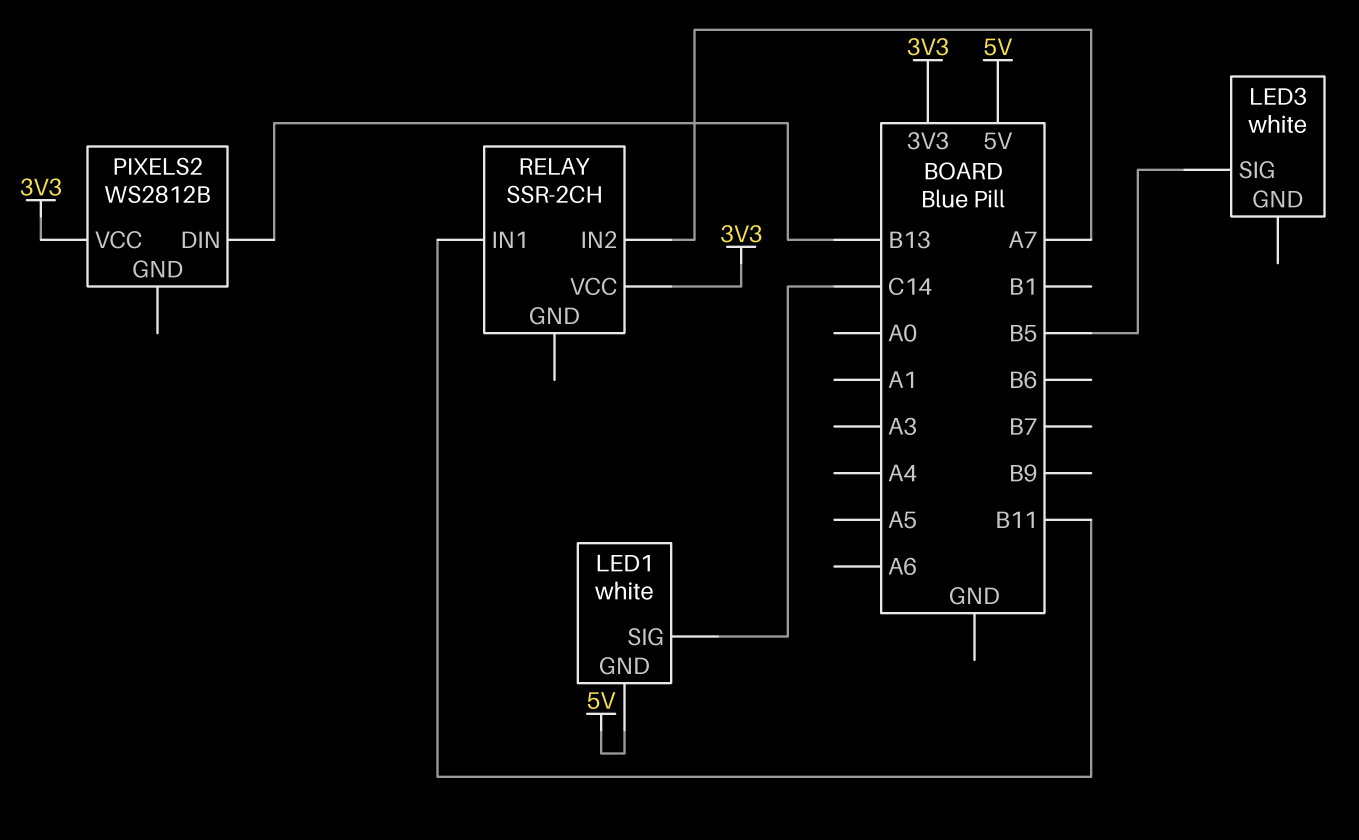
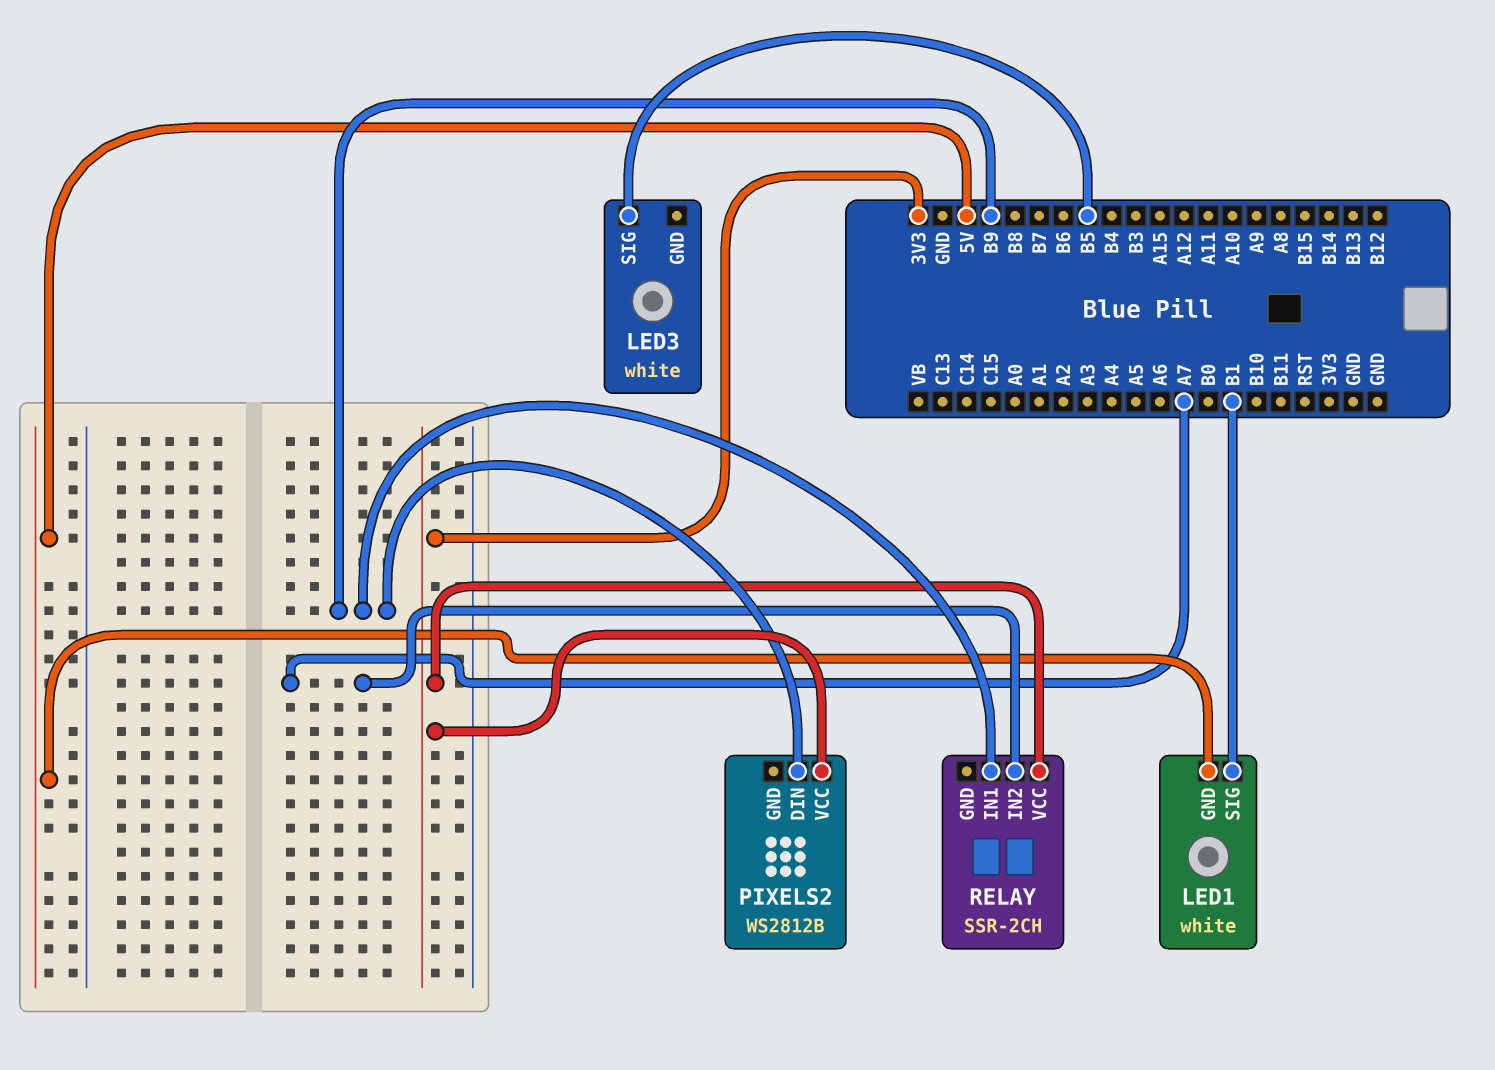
LED1 pin SIG: C14 -> B1
PIXELS2 pin DIN: B13 -> B9
RELAY pin IN1: B11 -> B9

